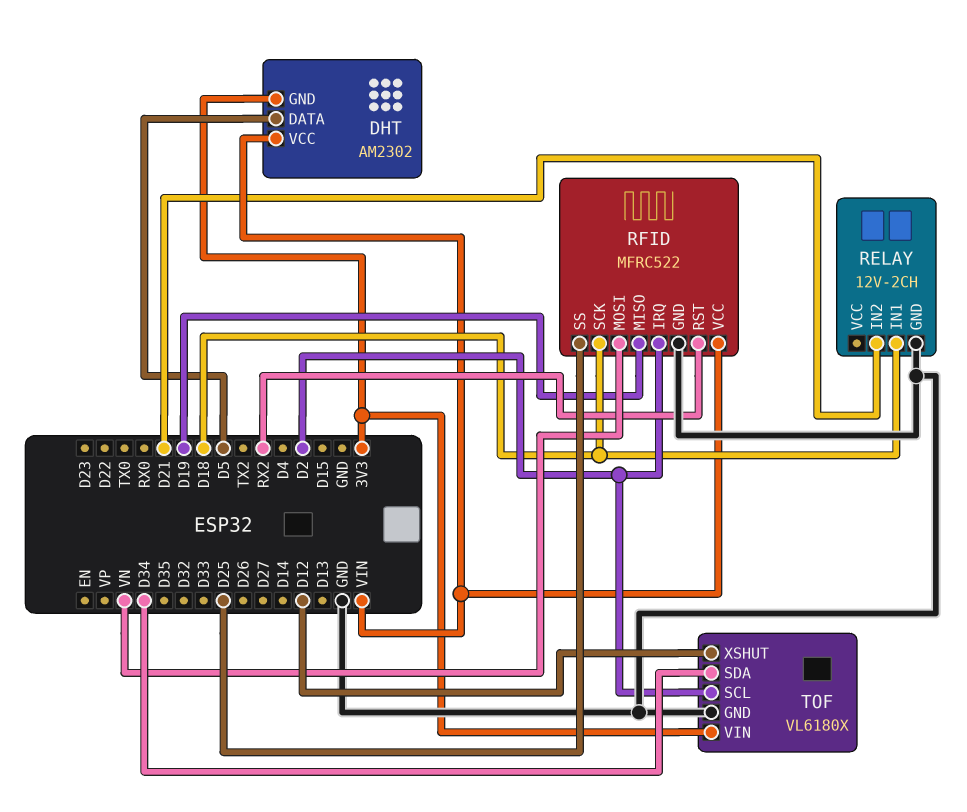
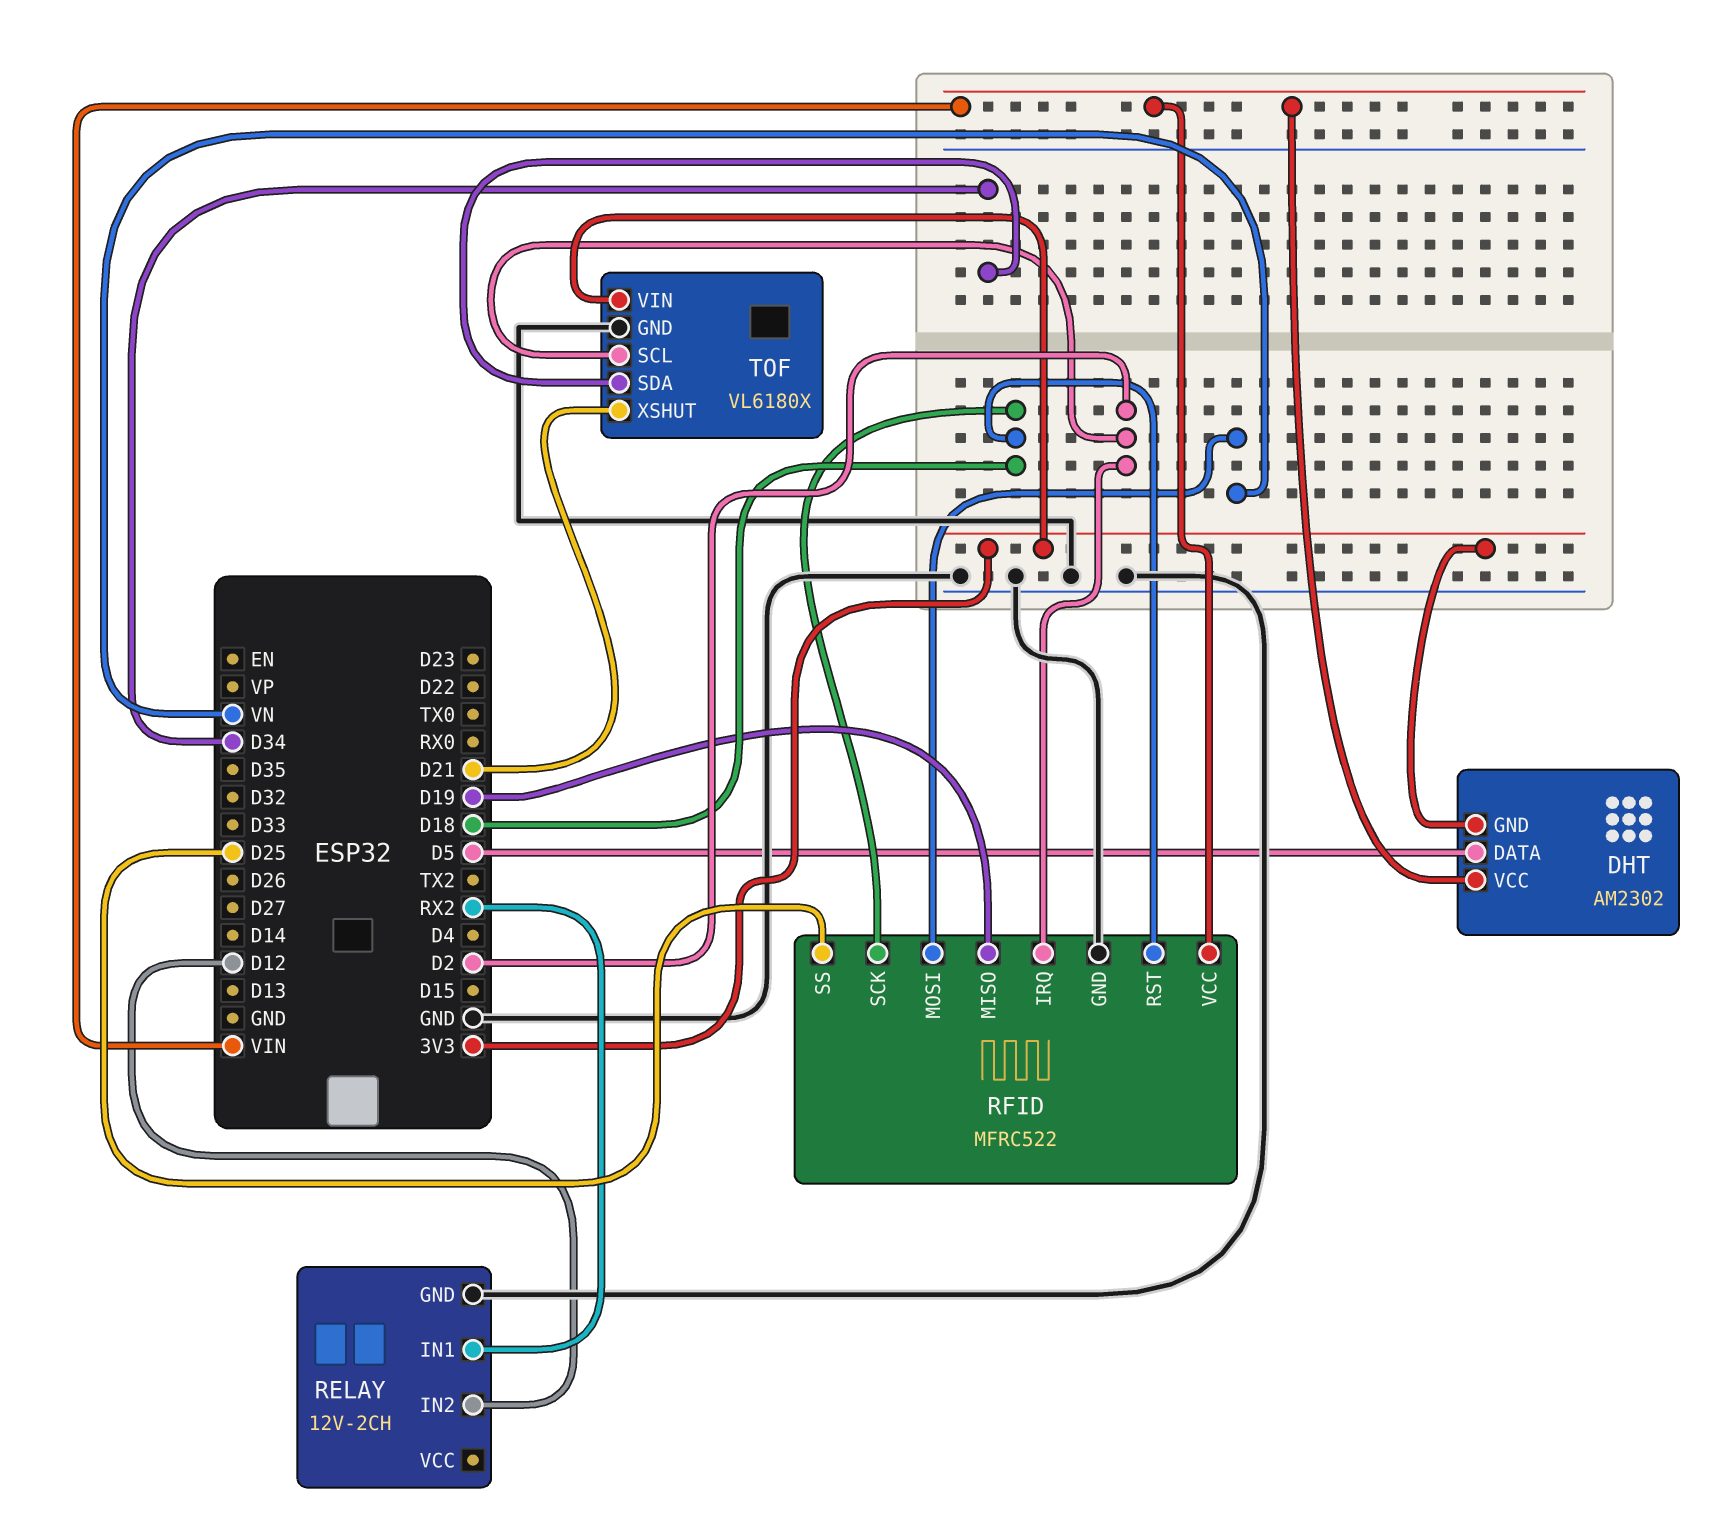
RELAY pin IN1: D18 -> RX2
RELAY pin IN2: D21 -> D12
RFID pin RST: RX2 -> D18
TOF pin XSHUT: D12 -> D21

